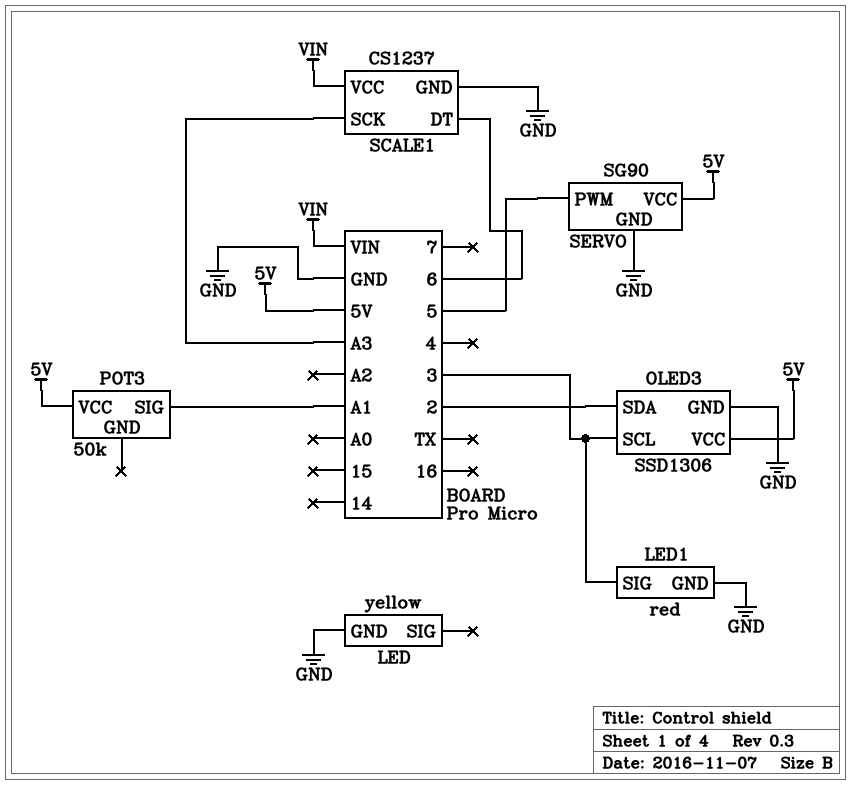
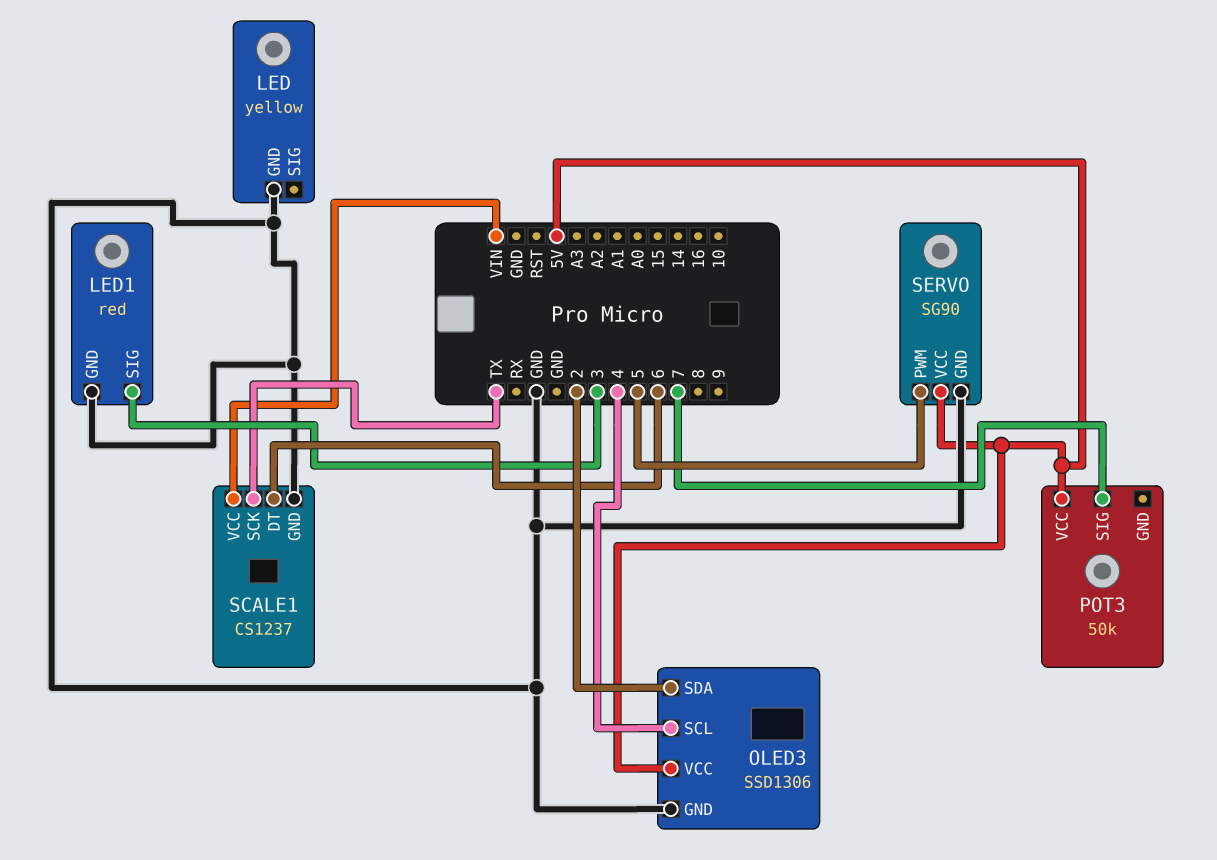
OLED3 pin SCL: 3 -> 4
POT3 pin SIG: A1 -> 7
SCALE1 pin SCK: A3 -> TX

